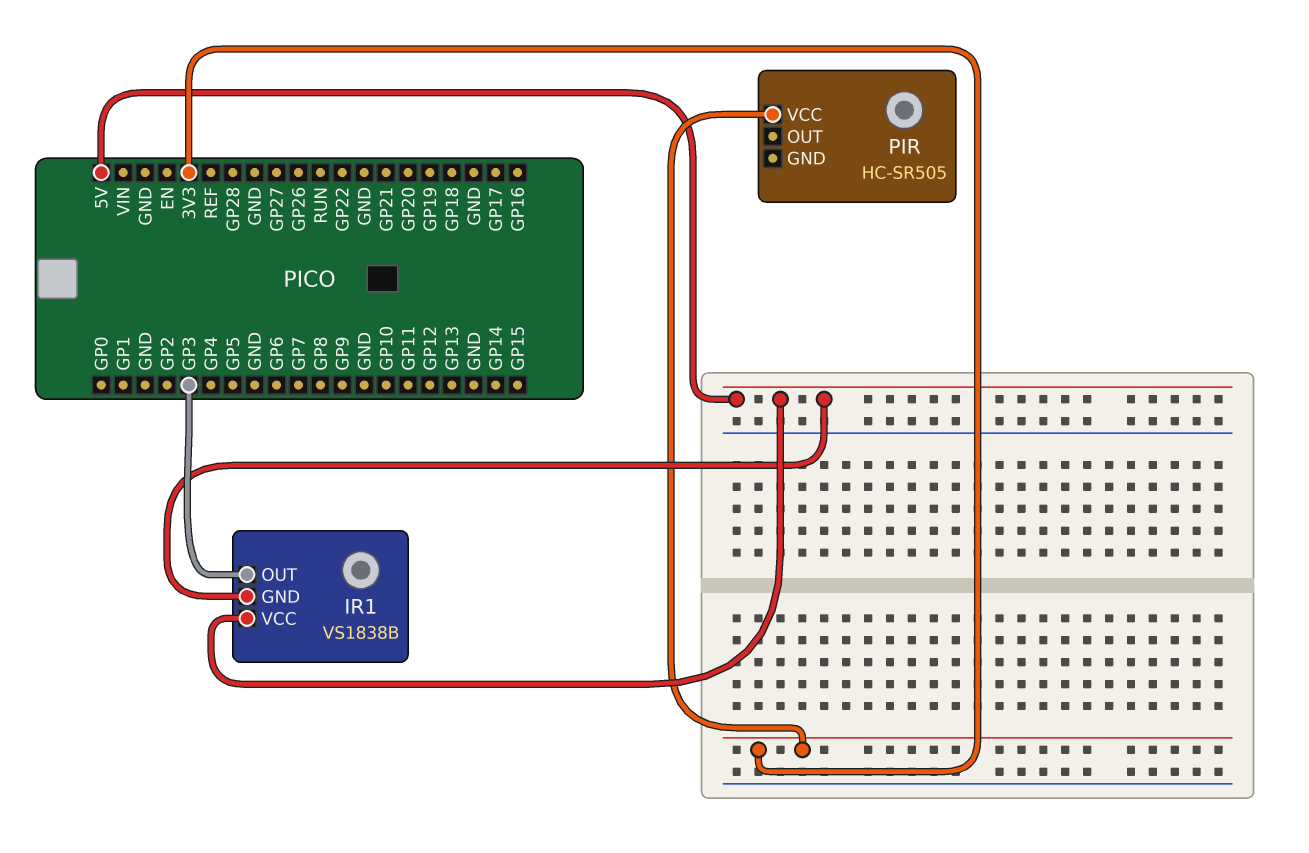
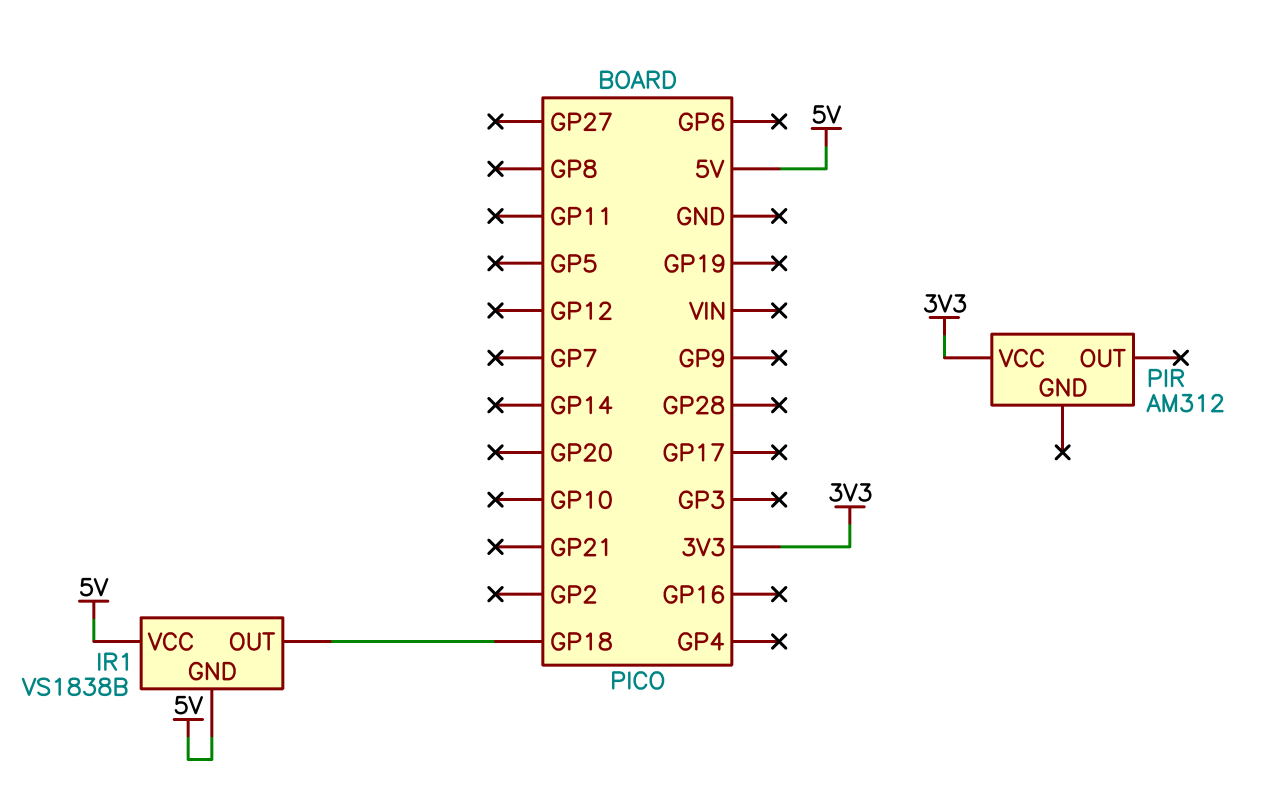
IR1 pin OUT: GP3 -> GP18
PIR: HC-SR505 -> AM312

